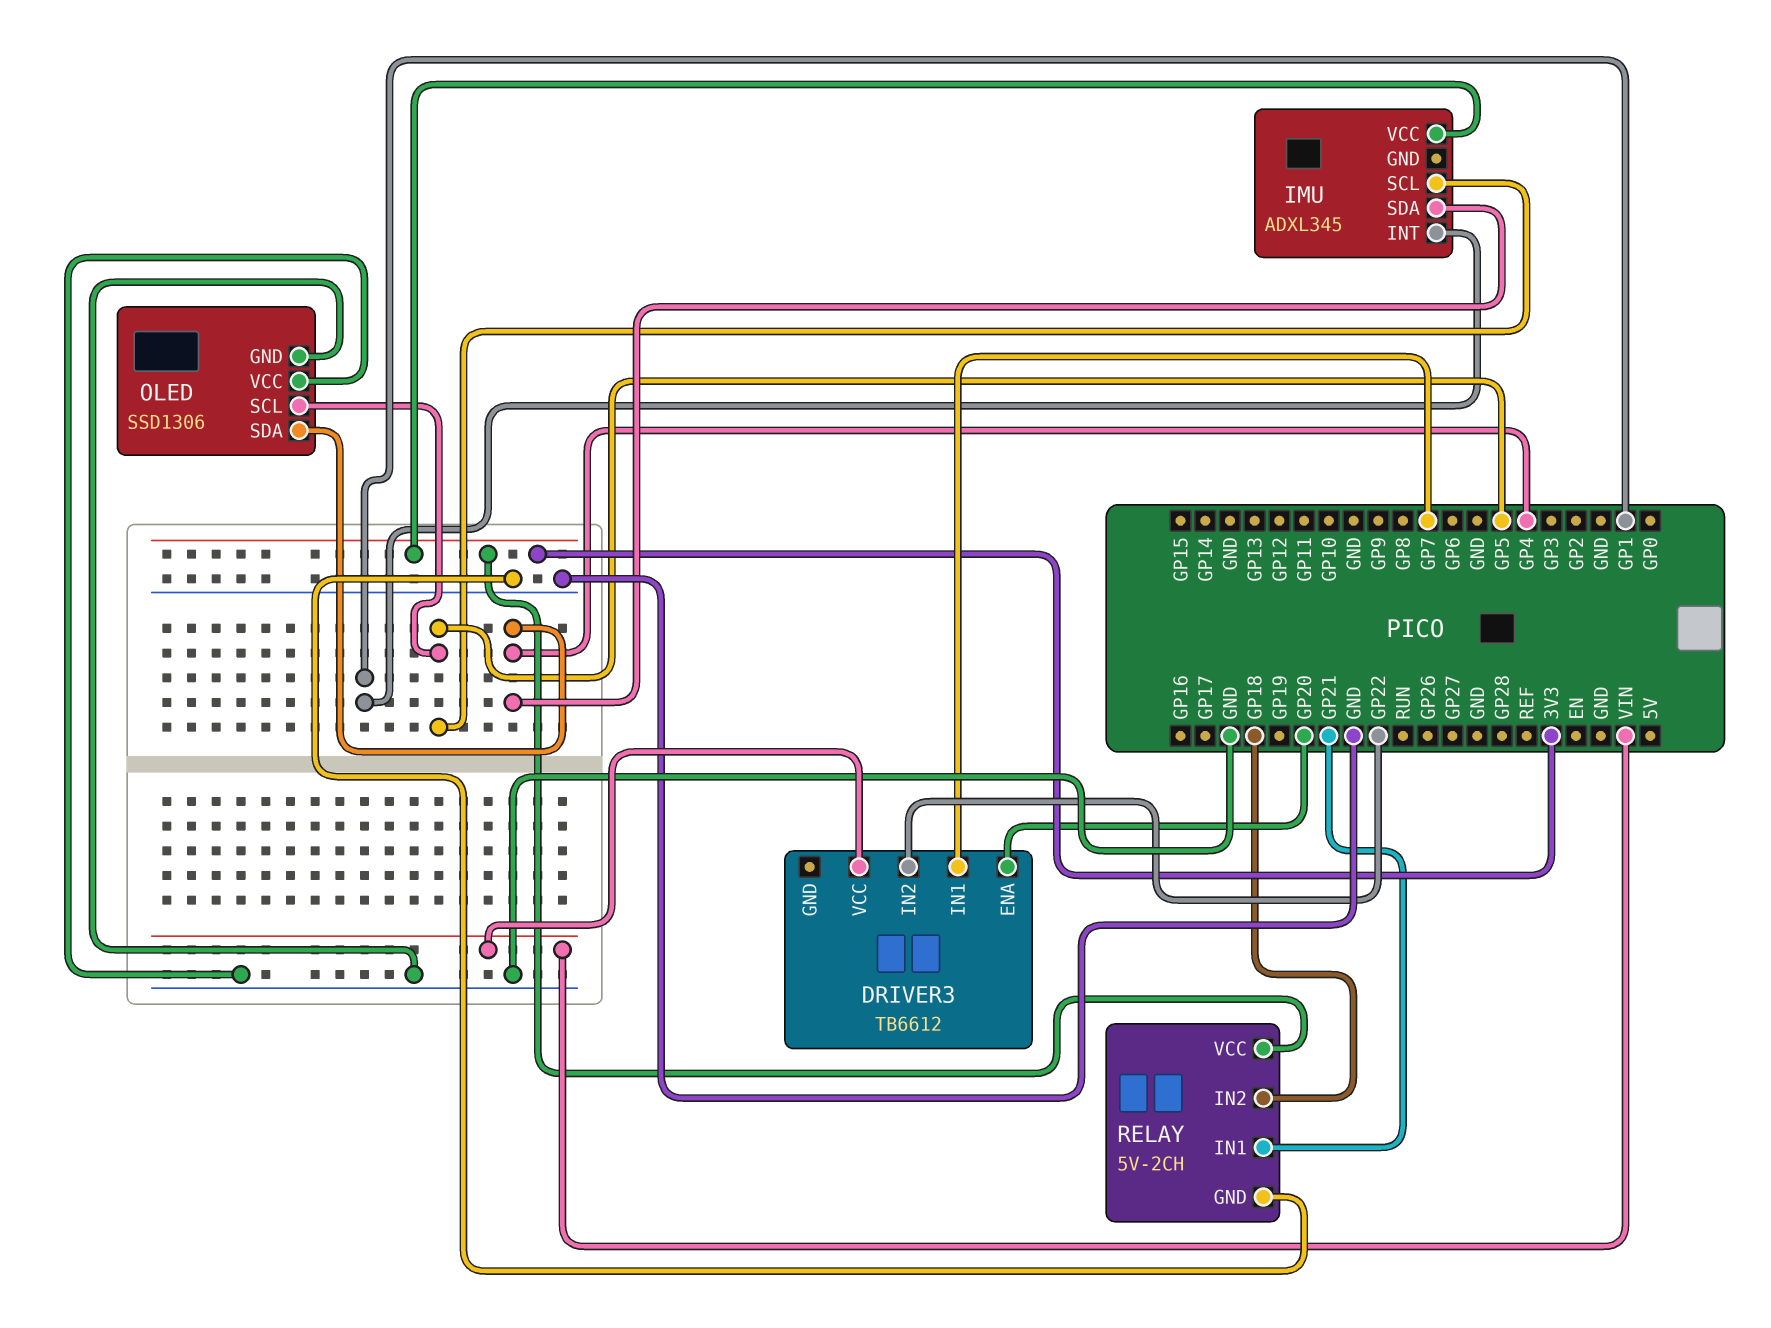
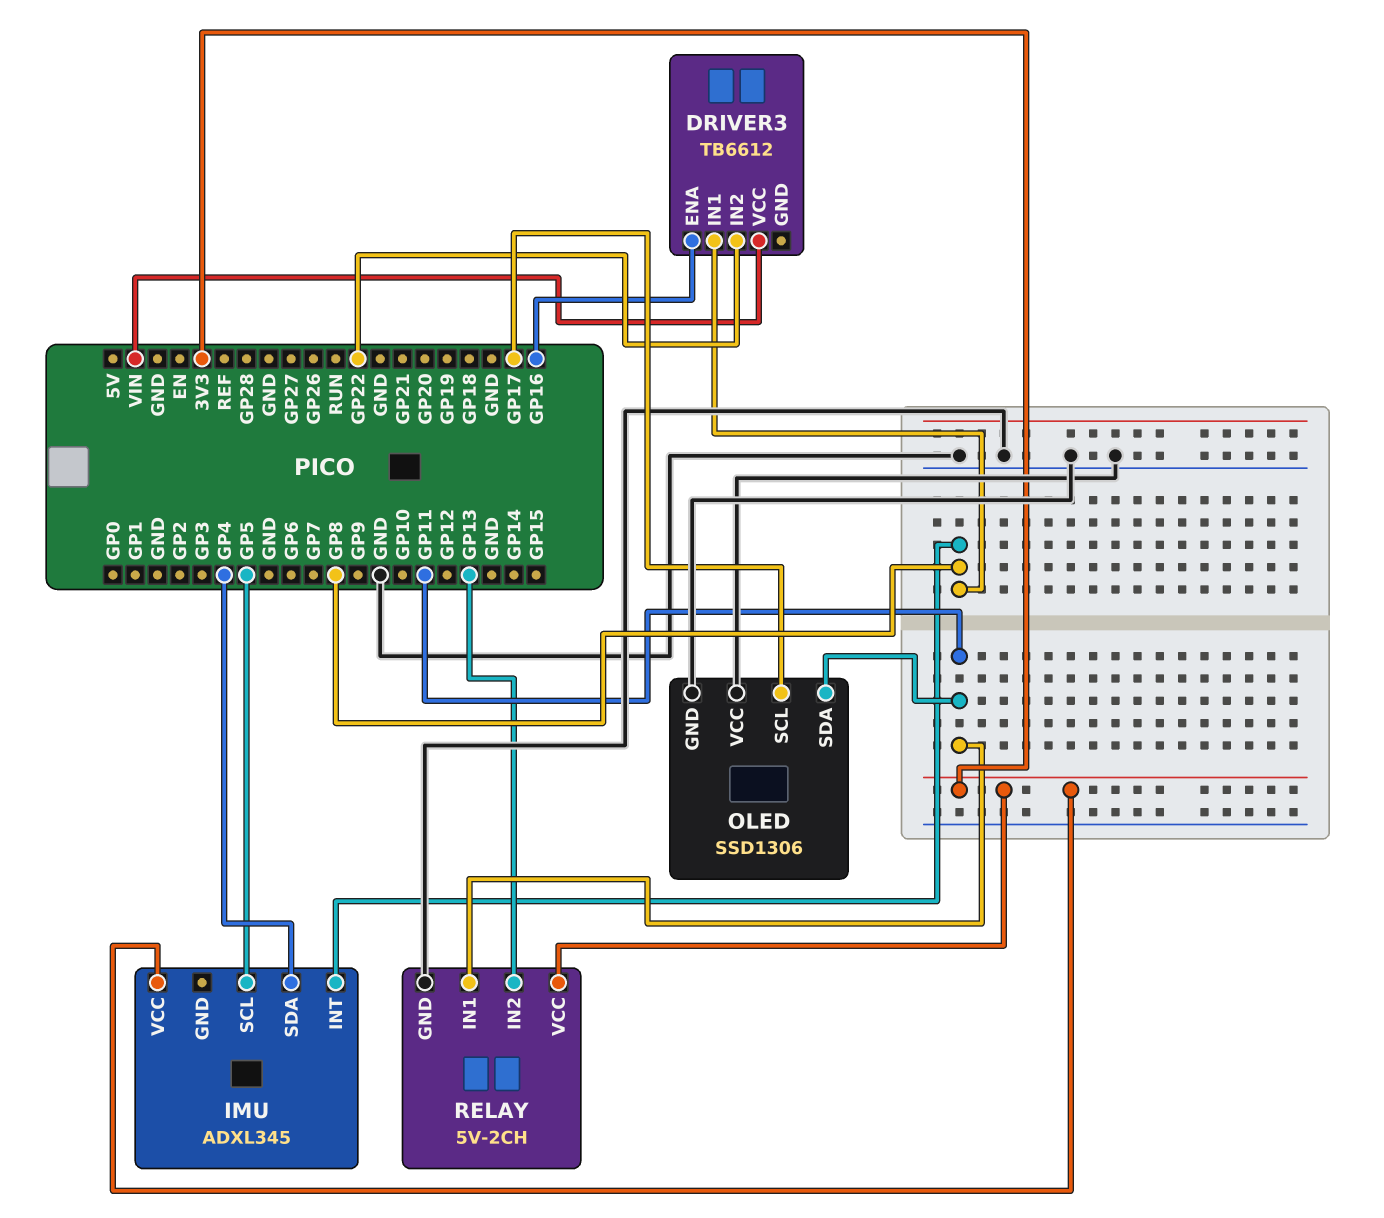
DRIVER3 pin ENA: GP20 -> GP16
DRIVER3 pin IN1: GP7 -> GP8
IMU pin INT: GP1 -> GP8
OLED pin SCL: GP5 -> GP17
OLED pin SDA: GP4 -> GP11
RELAY pin IN1: GP21 -> GP11
RELAY pin IN2: GP18 -> GP13

